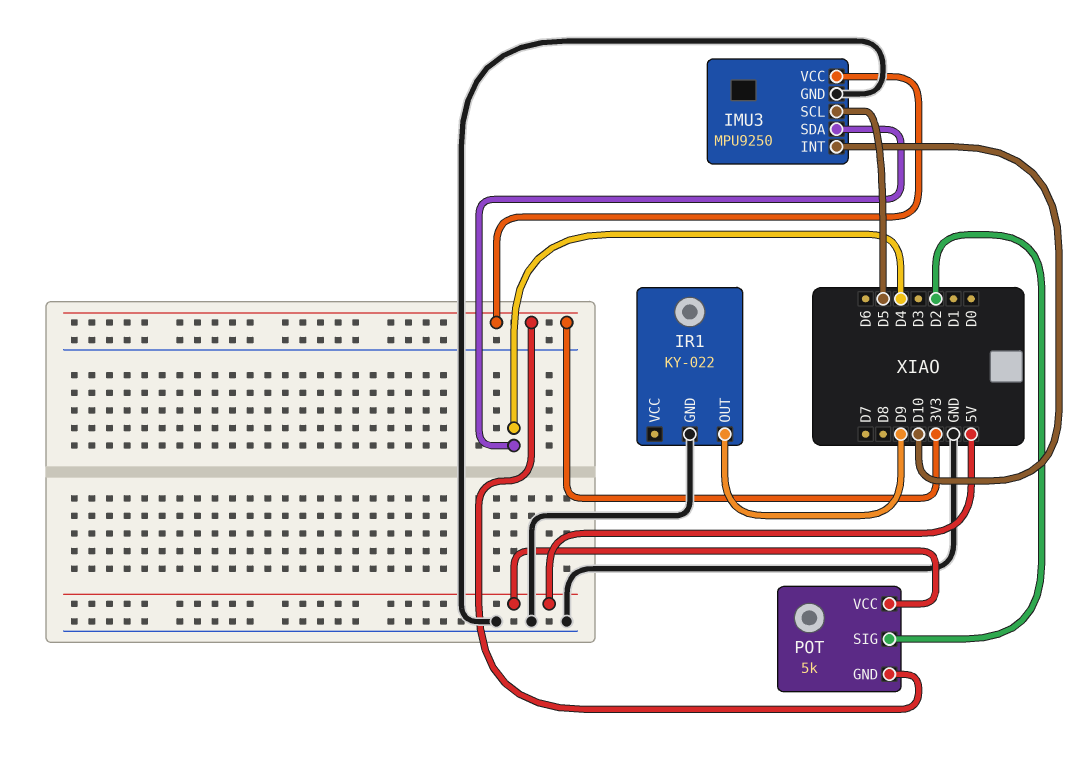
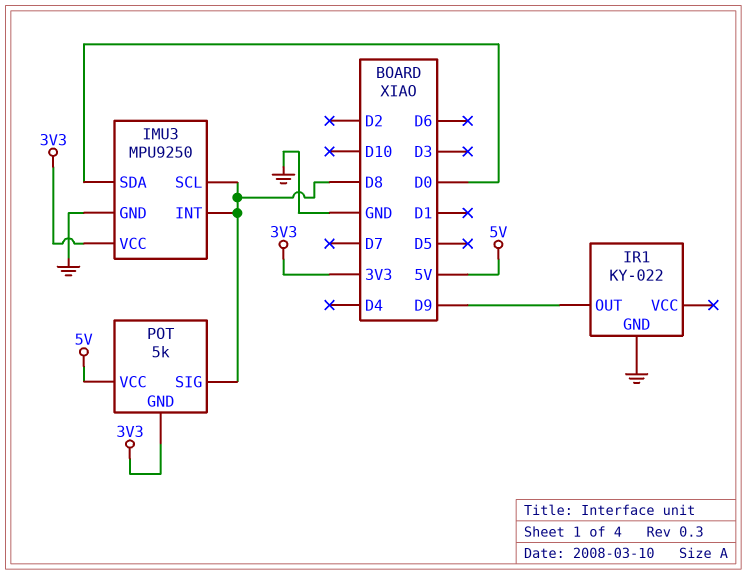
IMU3 pin INT: D10 -> D8
IMU3 pin SCL: D5 -> D8
IMU3 pin SDA: D4 -> D0
POT pin SIG: D2 -> D8

